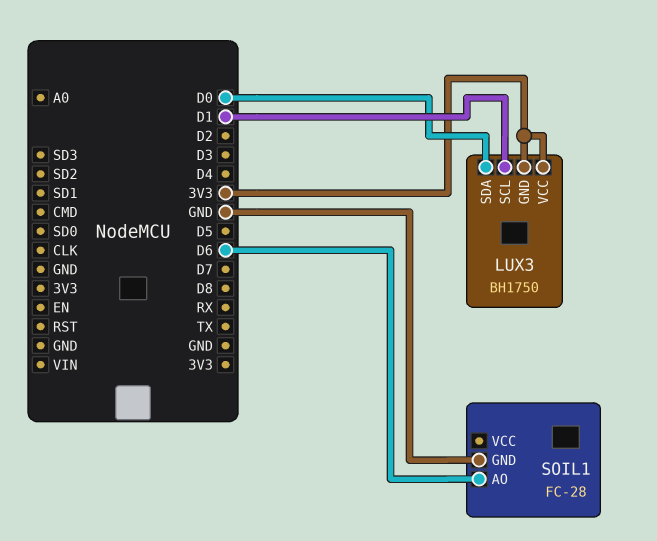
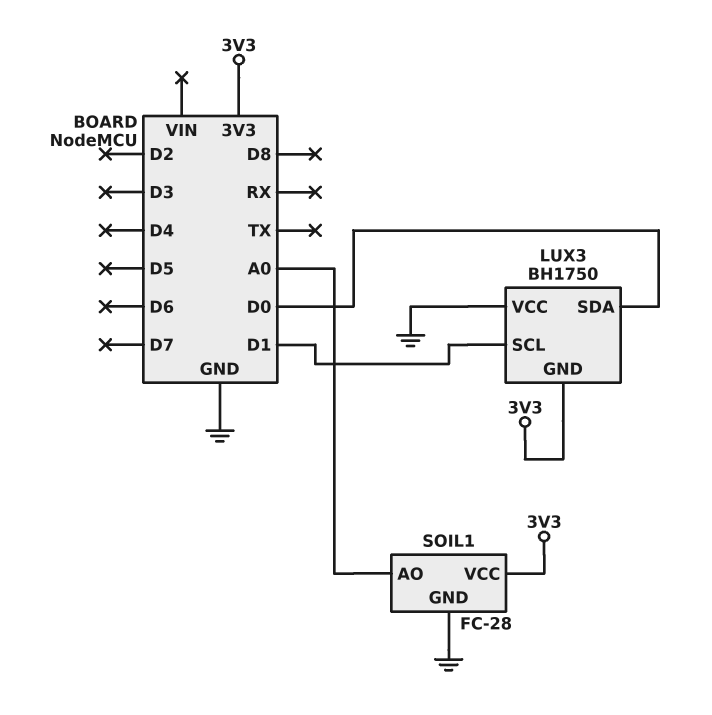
LUX3 pin VCC: 3V3 -> GND
SOIL1 pin AO: D6 -> A0
SOIL1 pin VCC: none -> 3V3

